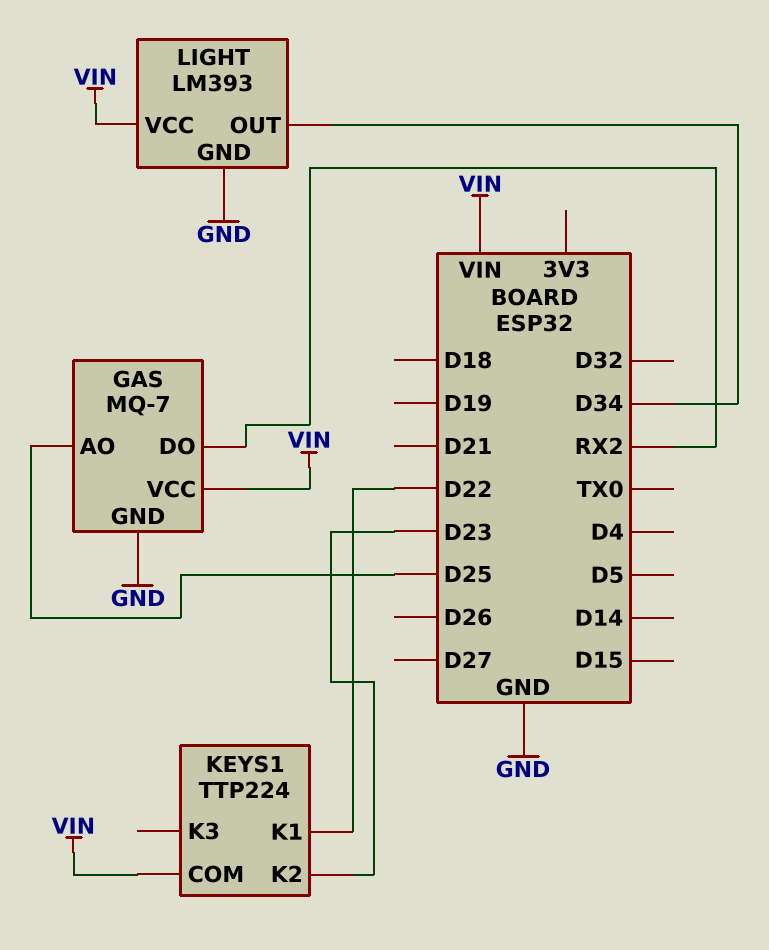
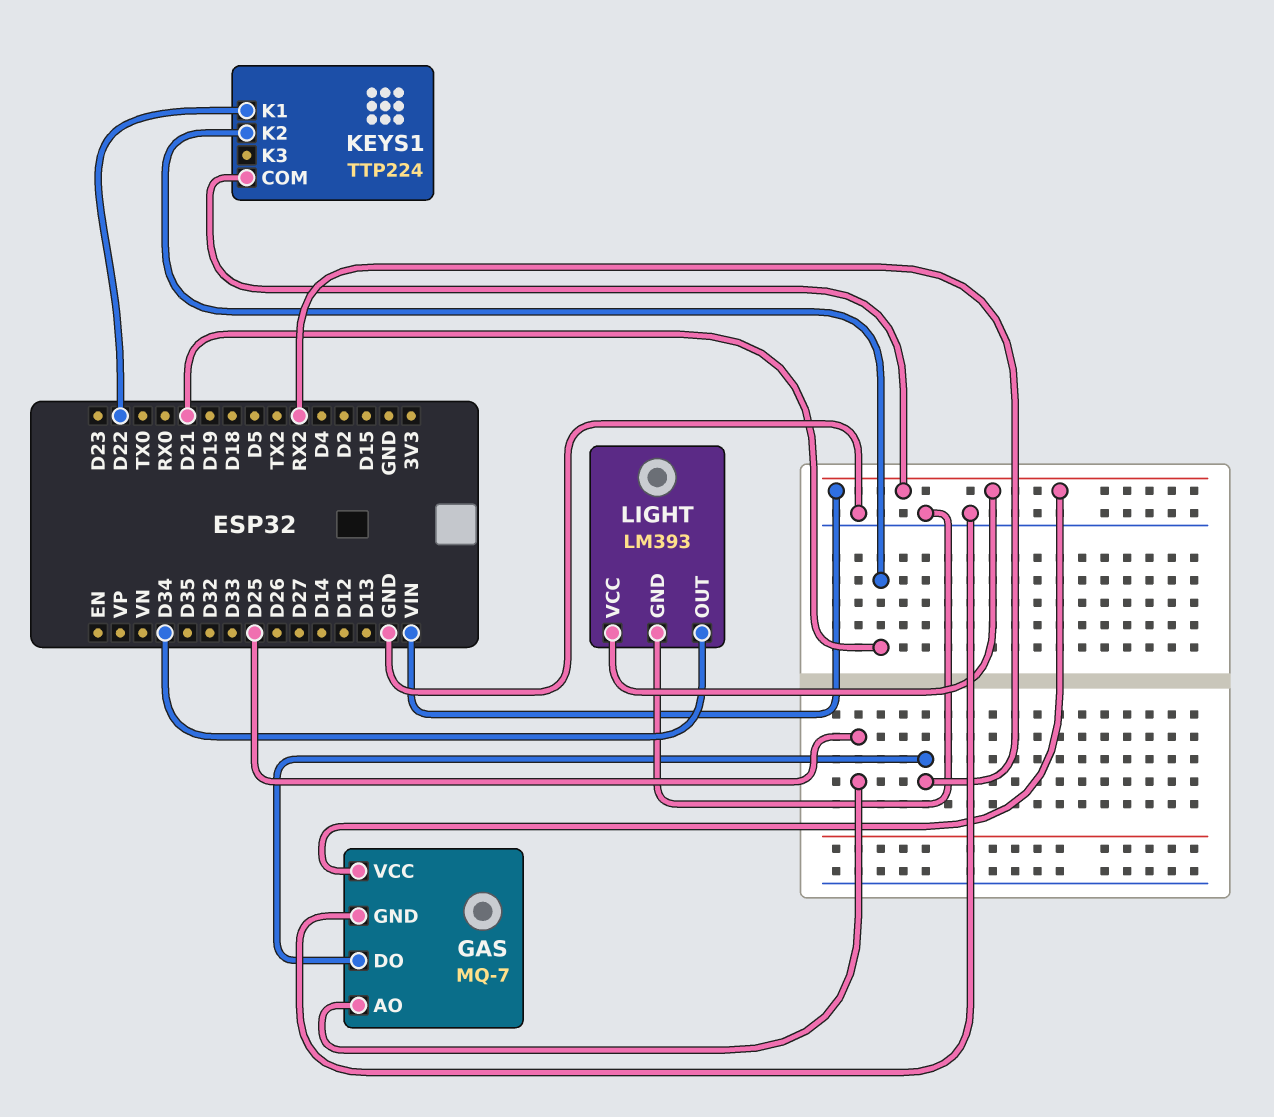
KEYS1 pin K2: D23 -> D21

